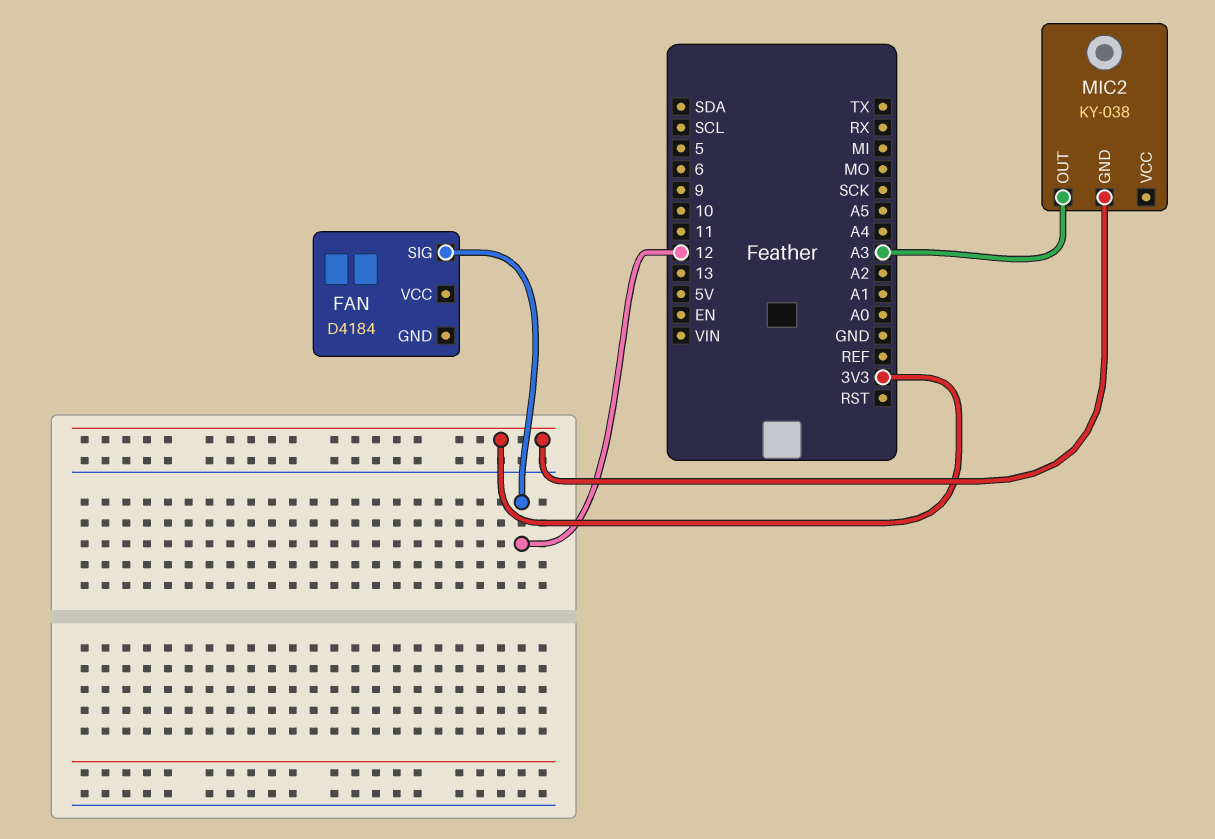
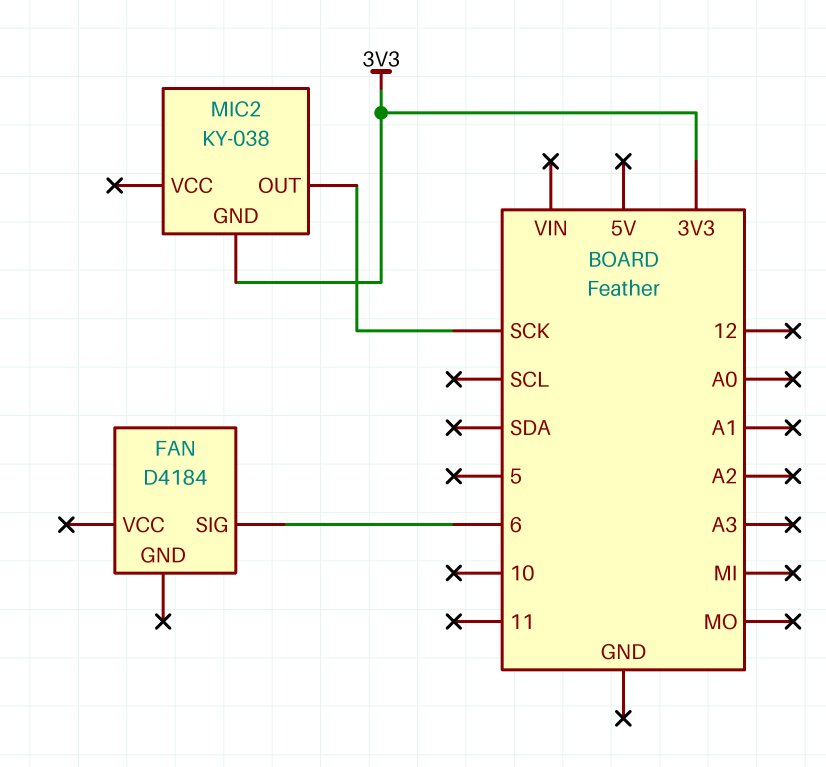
FAN pin SIG: 12 -> 6
MIC2 pin OUT: A3 -> SCK

